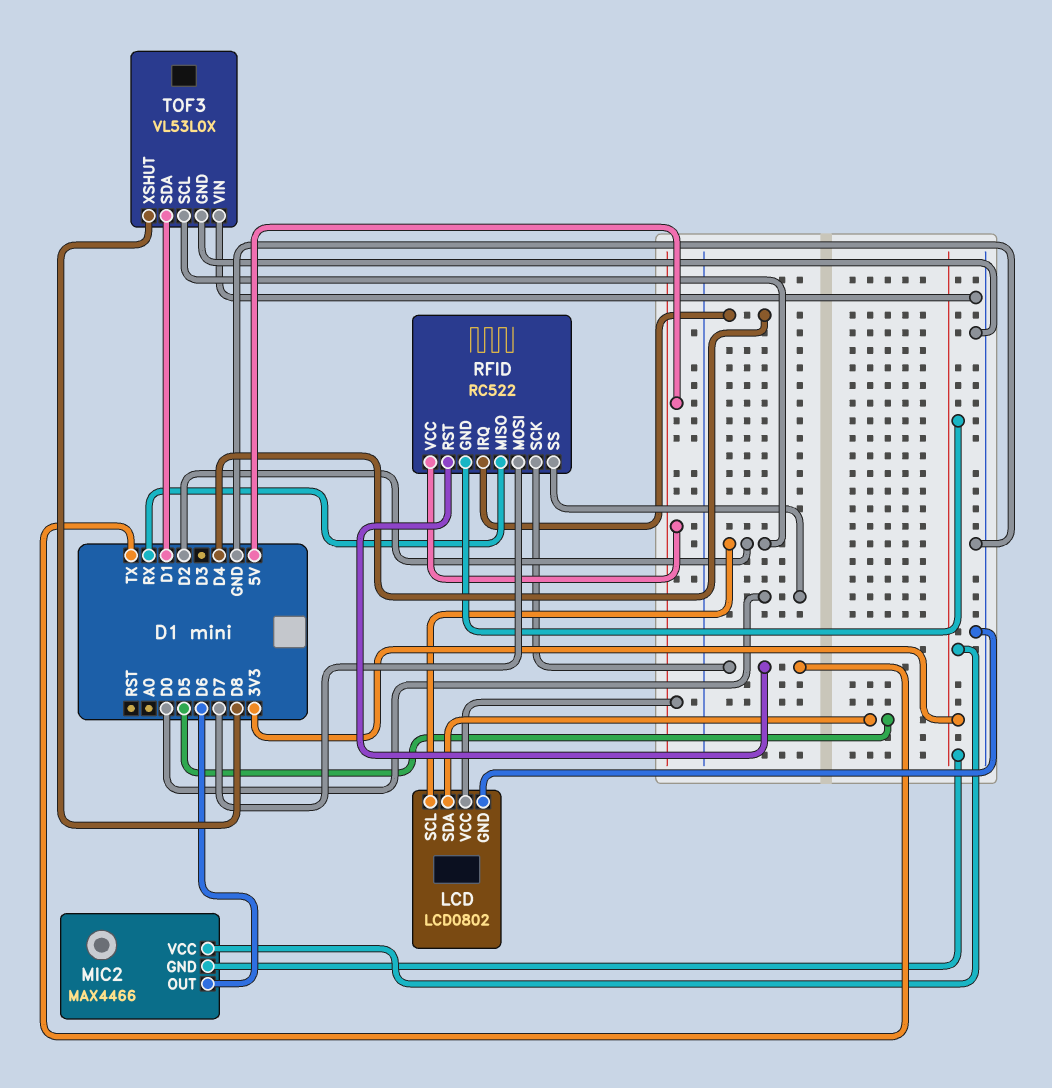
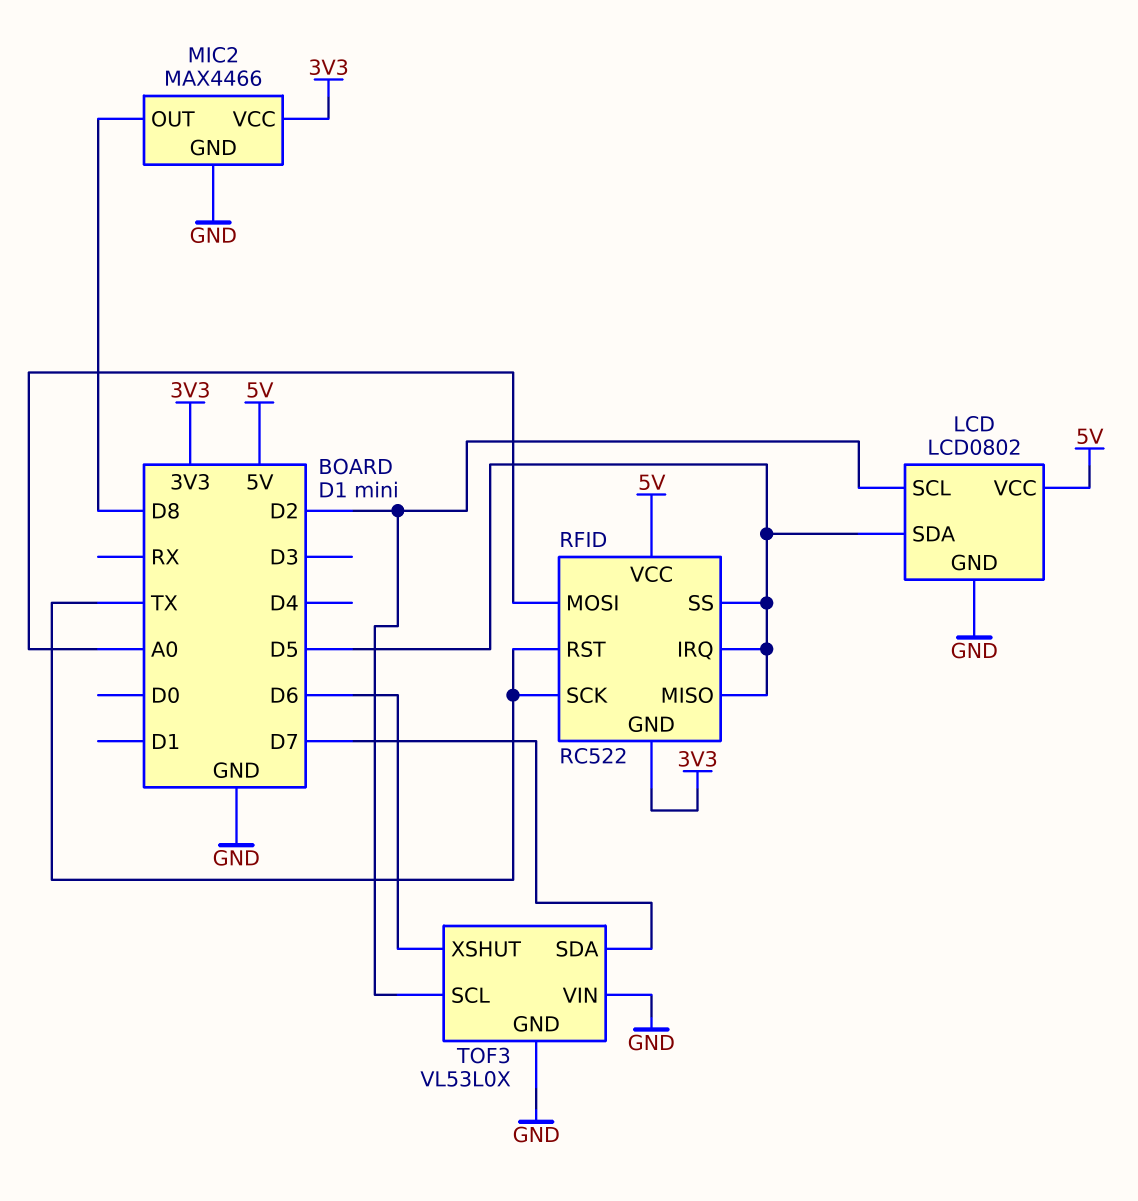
MIC2 pin GND: 3V3 -> GND
MIC2 pin OUT: D6 -> D8
RFID pin IRQ: D4 -> D5
RFID pin MISO: RX -> D5
RFID pin MOSI: D7 -> A0
RFID pin SS: D0 -> D5
TOF3 pin SDA: D1 -> D7
TOF3 pin XSHUT: D8 -> D6

